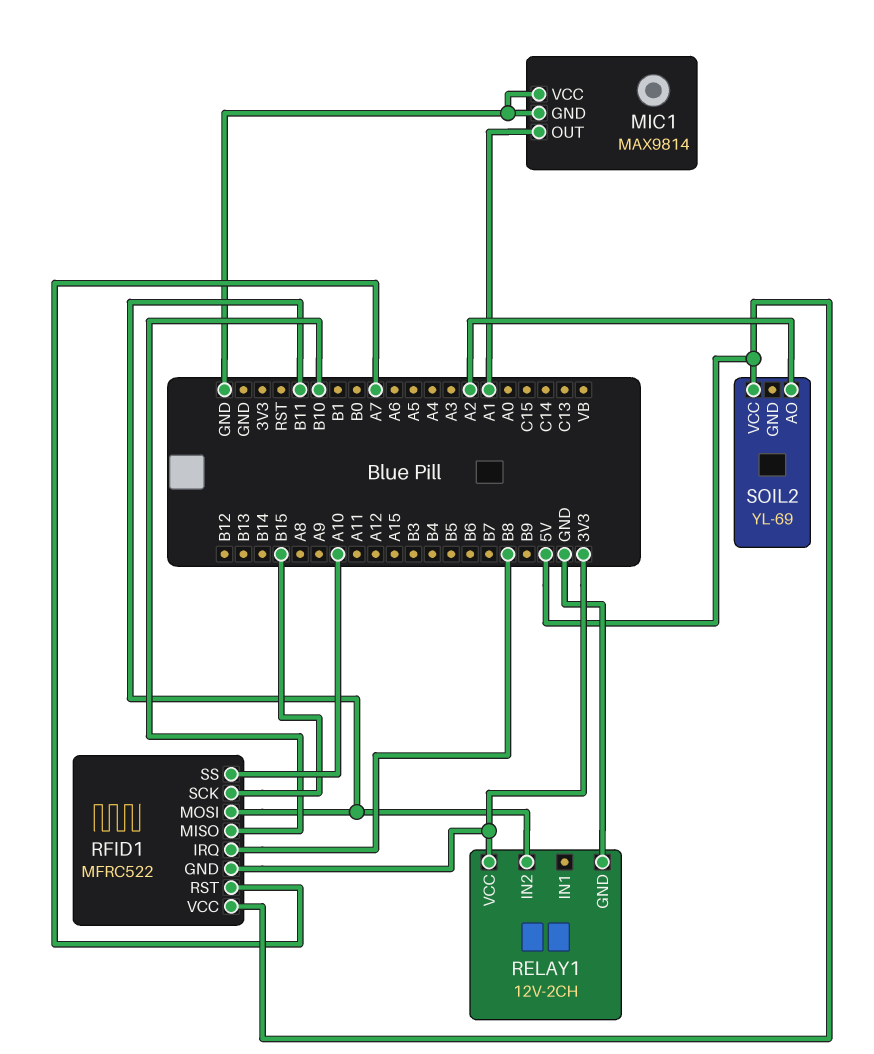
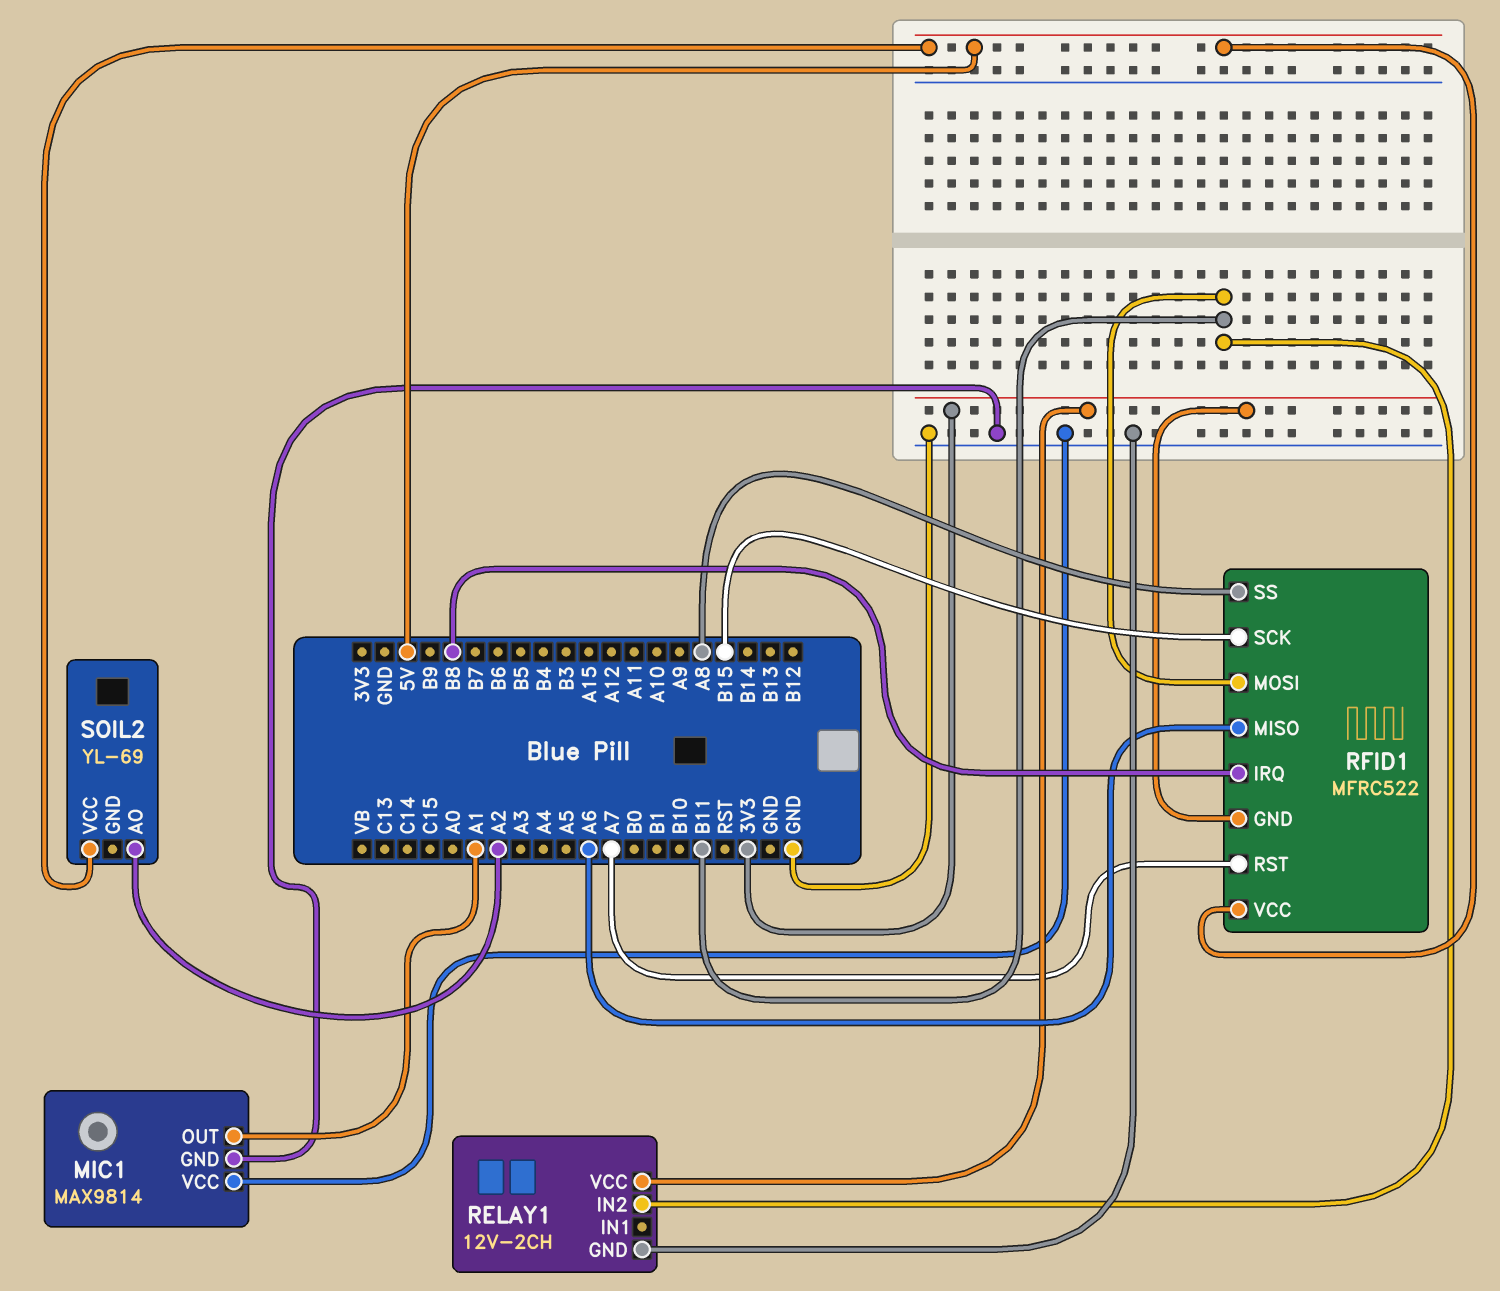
RFID1 pin MISO: B10 -> A6
RFID1 pin SS: A10 -> A8

